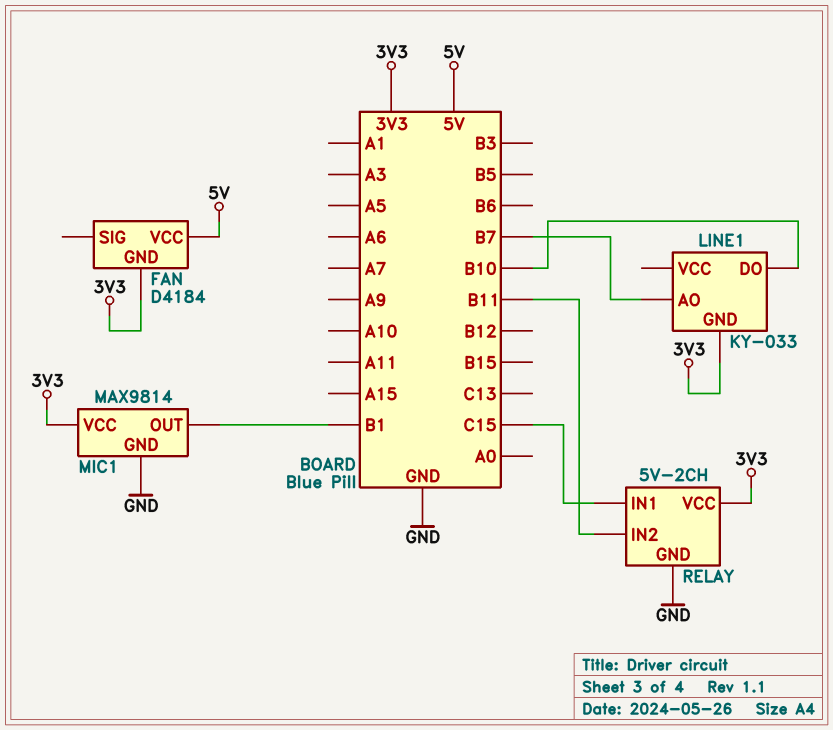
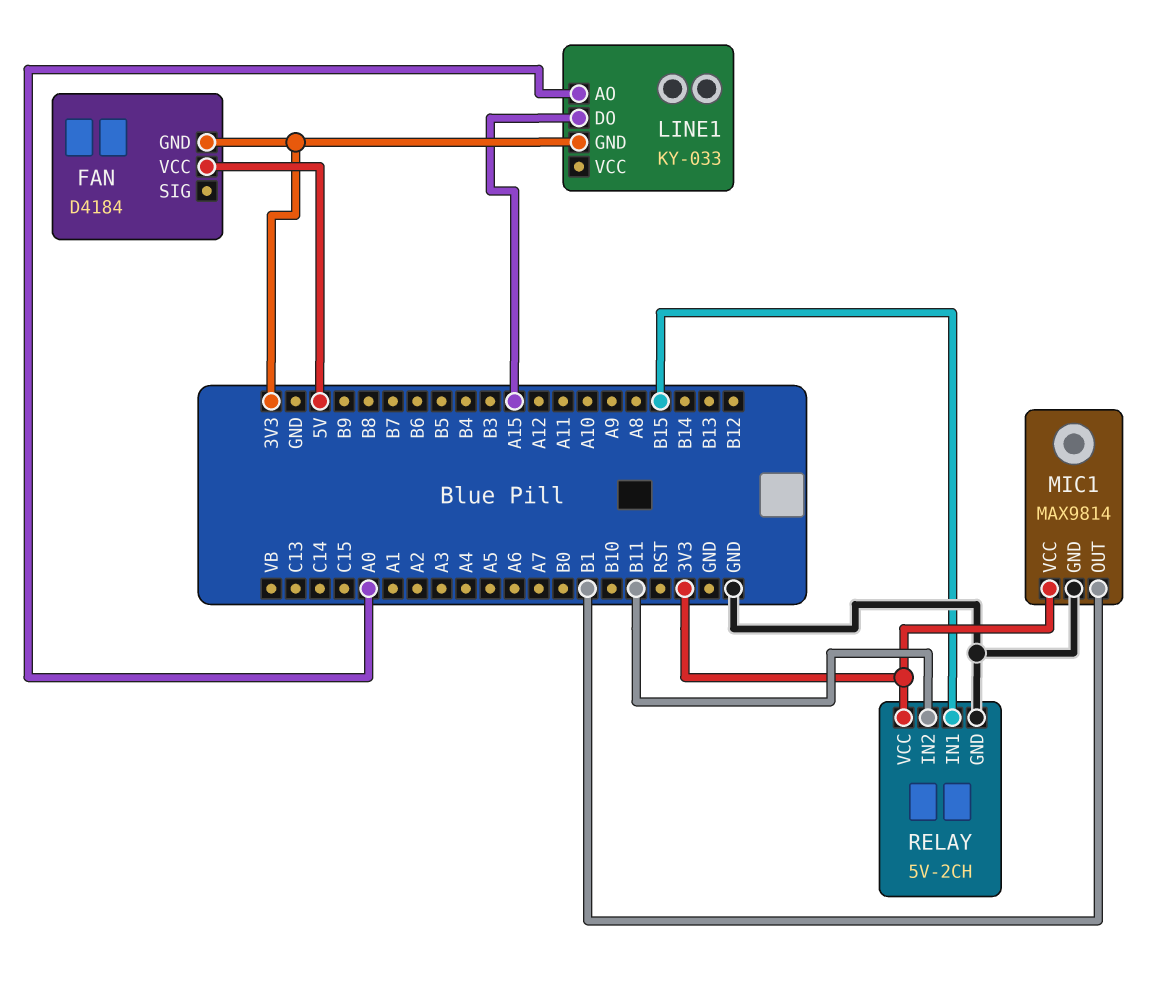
LINE1 pin AO: B7 -> A0
LINE1 pin DO: B10 -> A15
RELAY pin IN1: C15 -> B15

